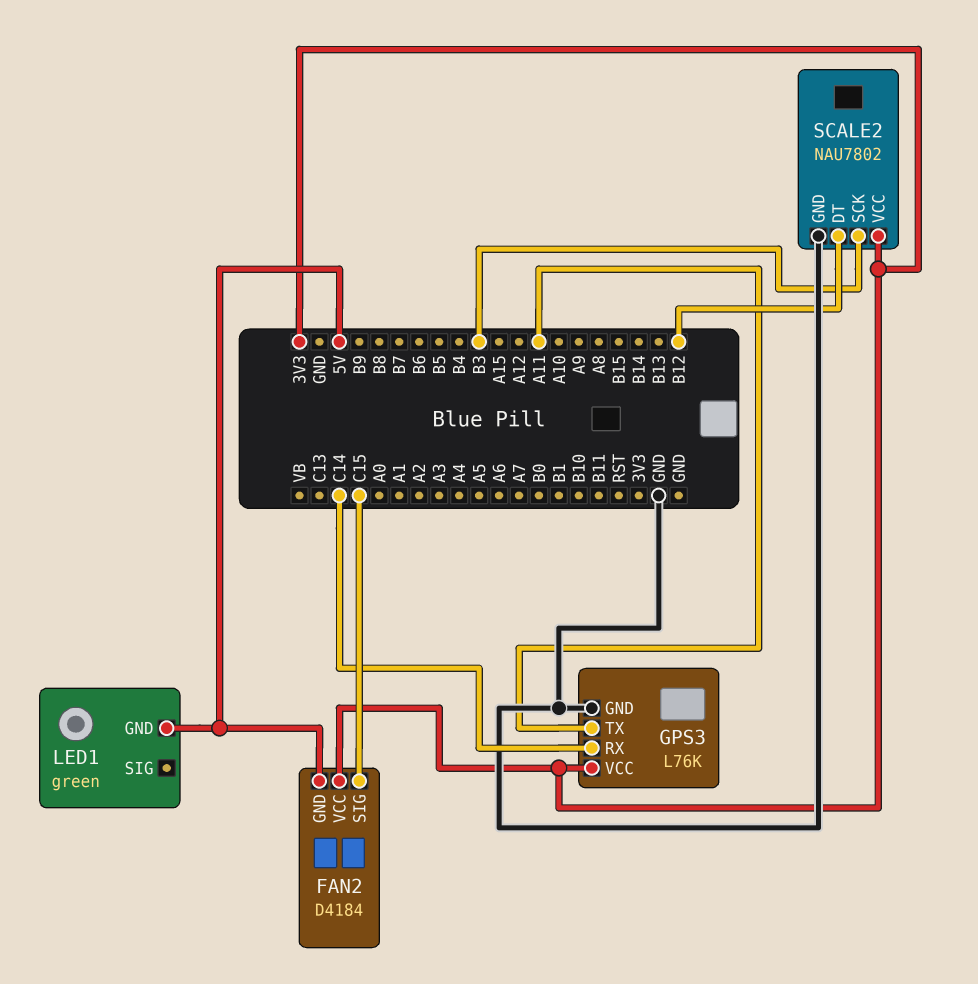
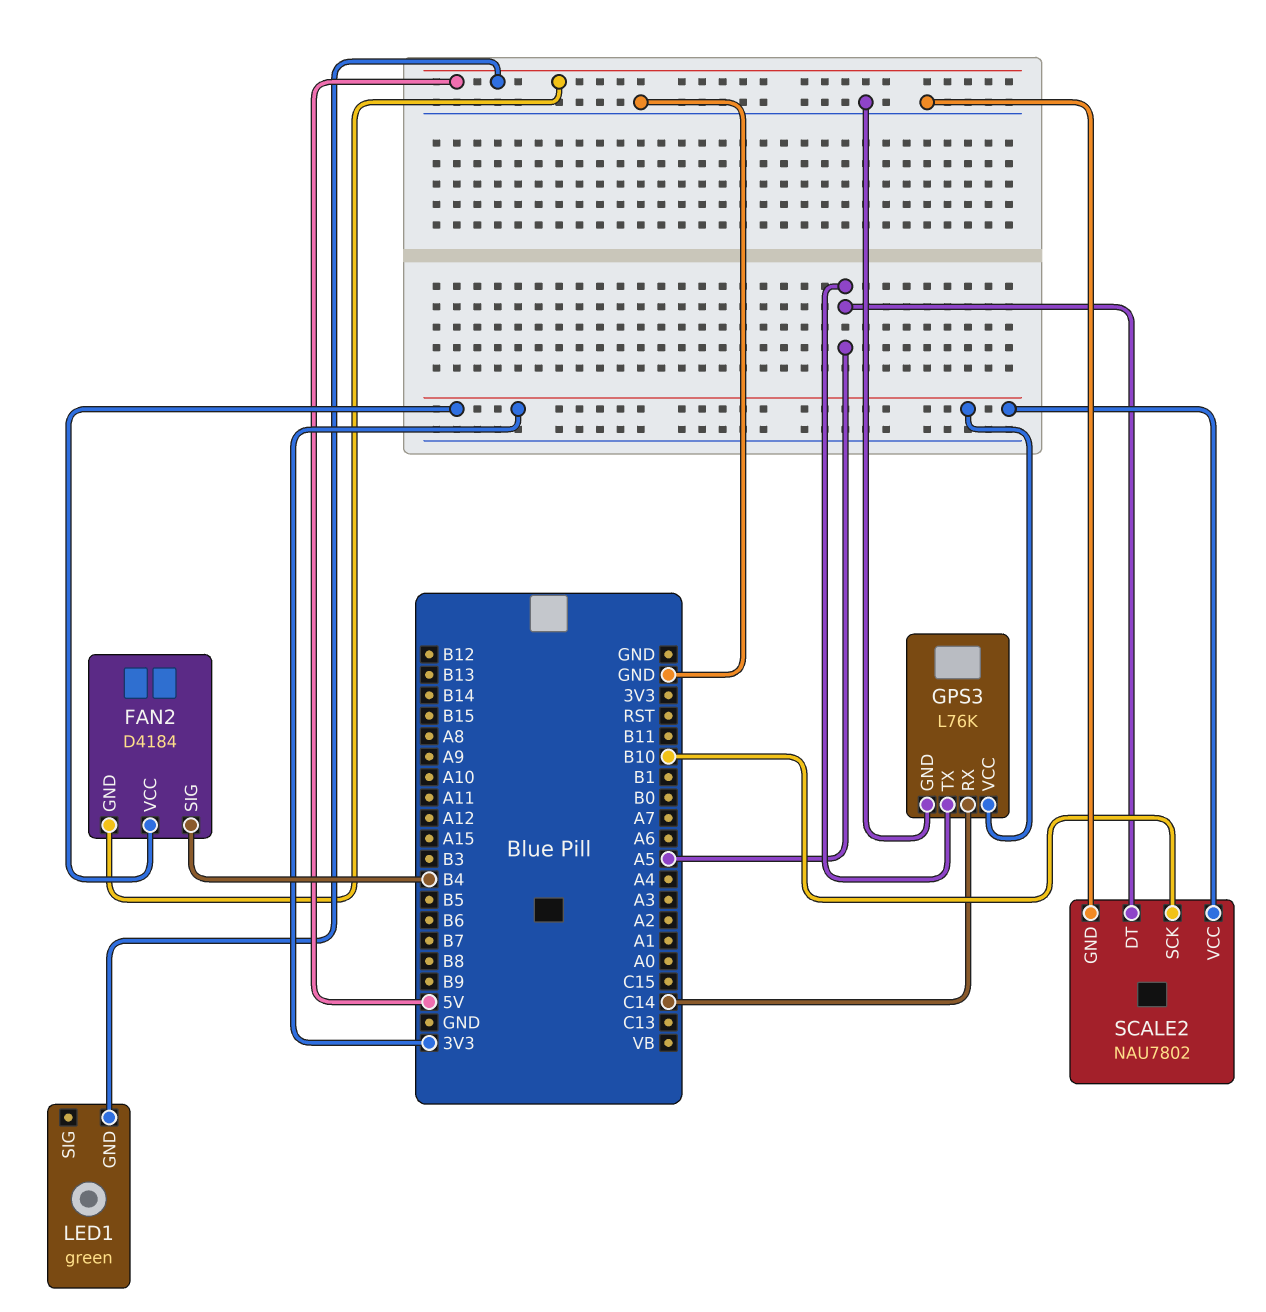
FAN2 pin SIG: C15 -> B4
GPS3 pin TX: A11 -> A5
SCALE2 pin DT: B12 -> A5
SCALE2 pin SCK: B3 -> B10

